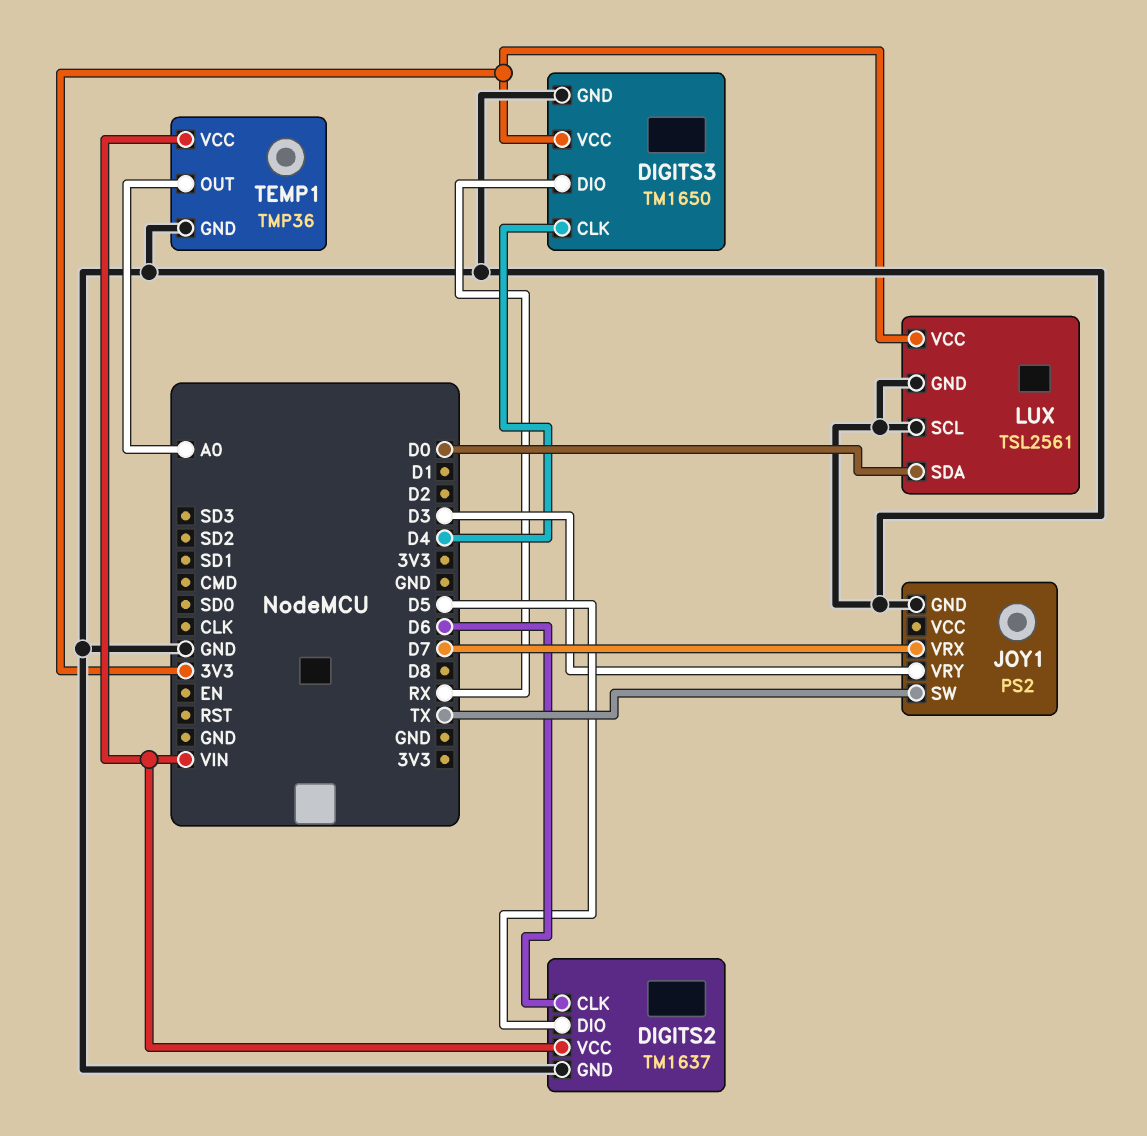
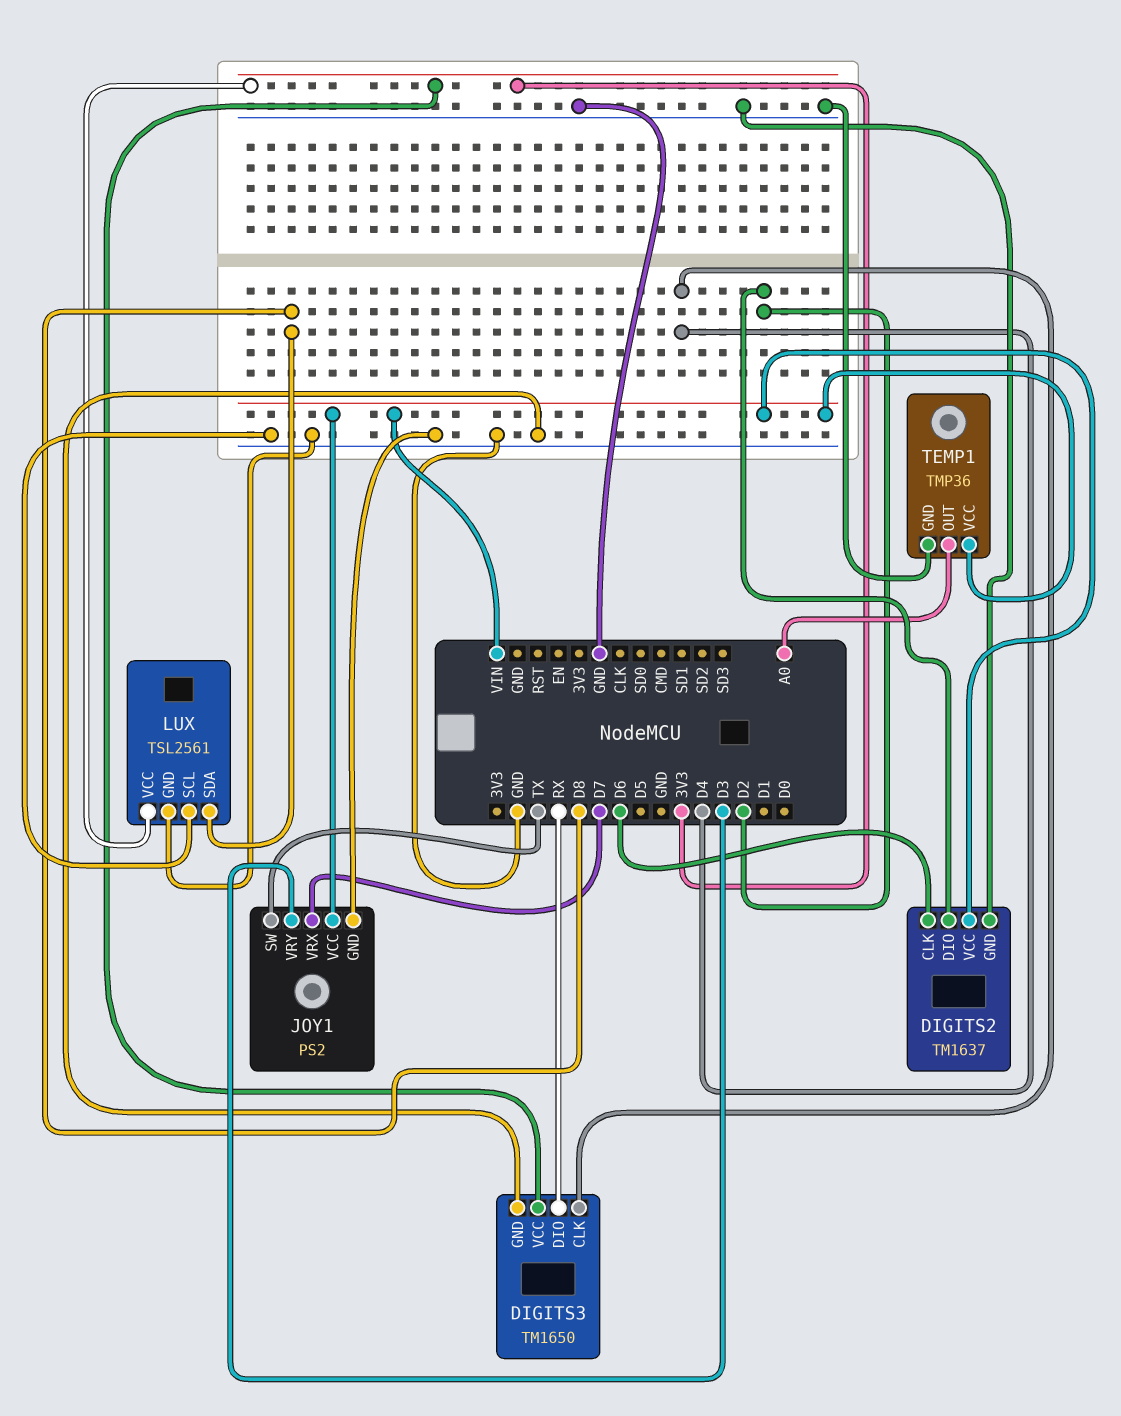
DIGITS2 pin DIO: D5 -> D2
JOY1 pin VCC: none -> VIN
LUX pin SDA: D0 -> D8

